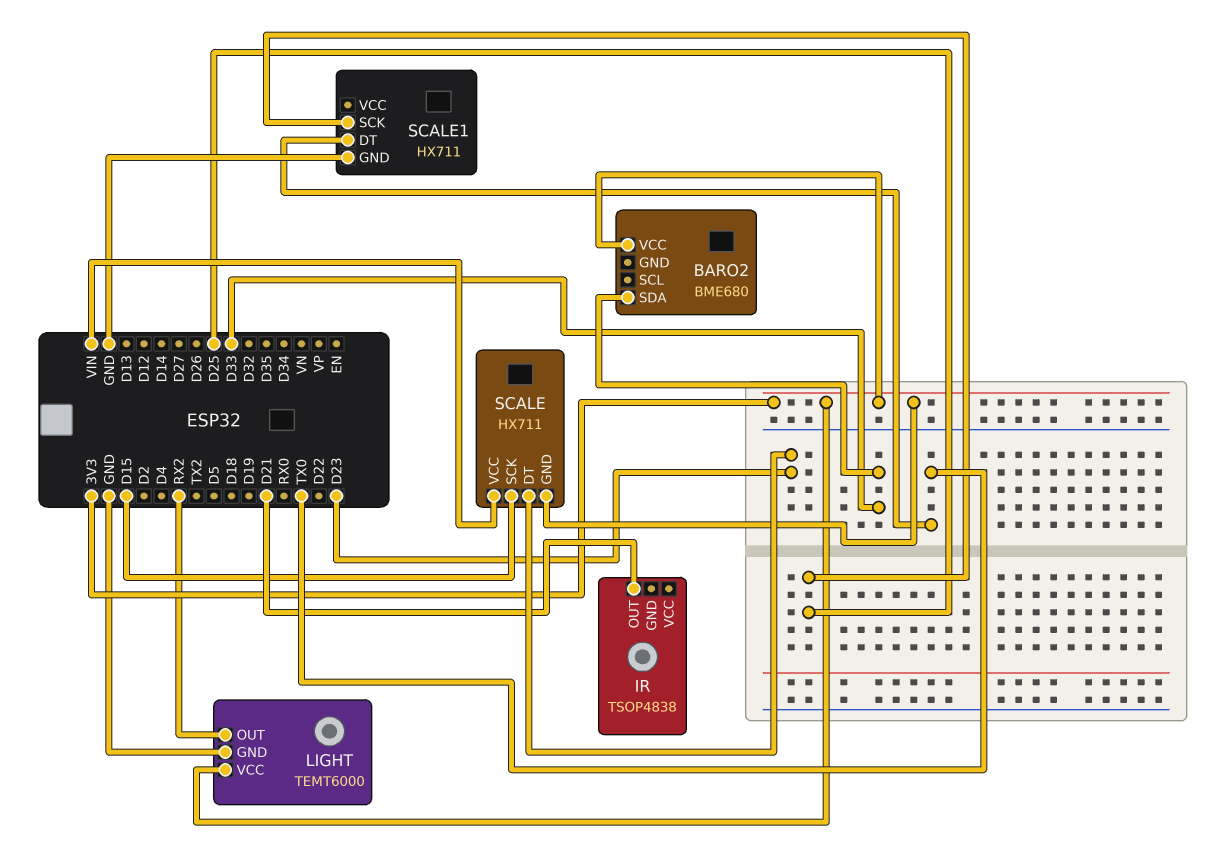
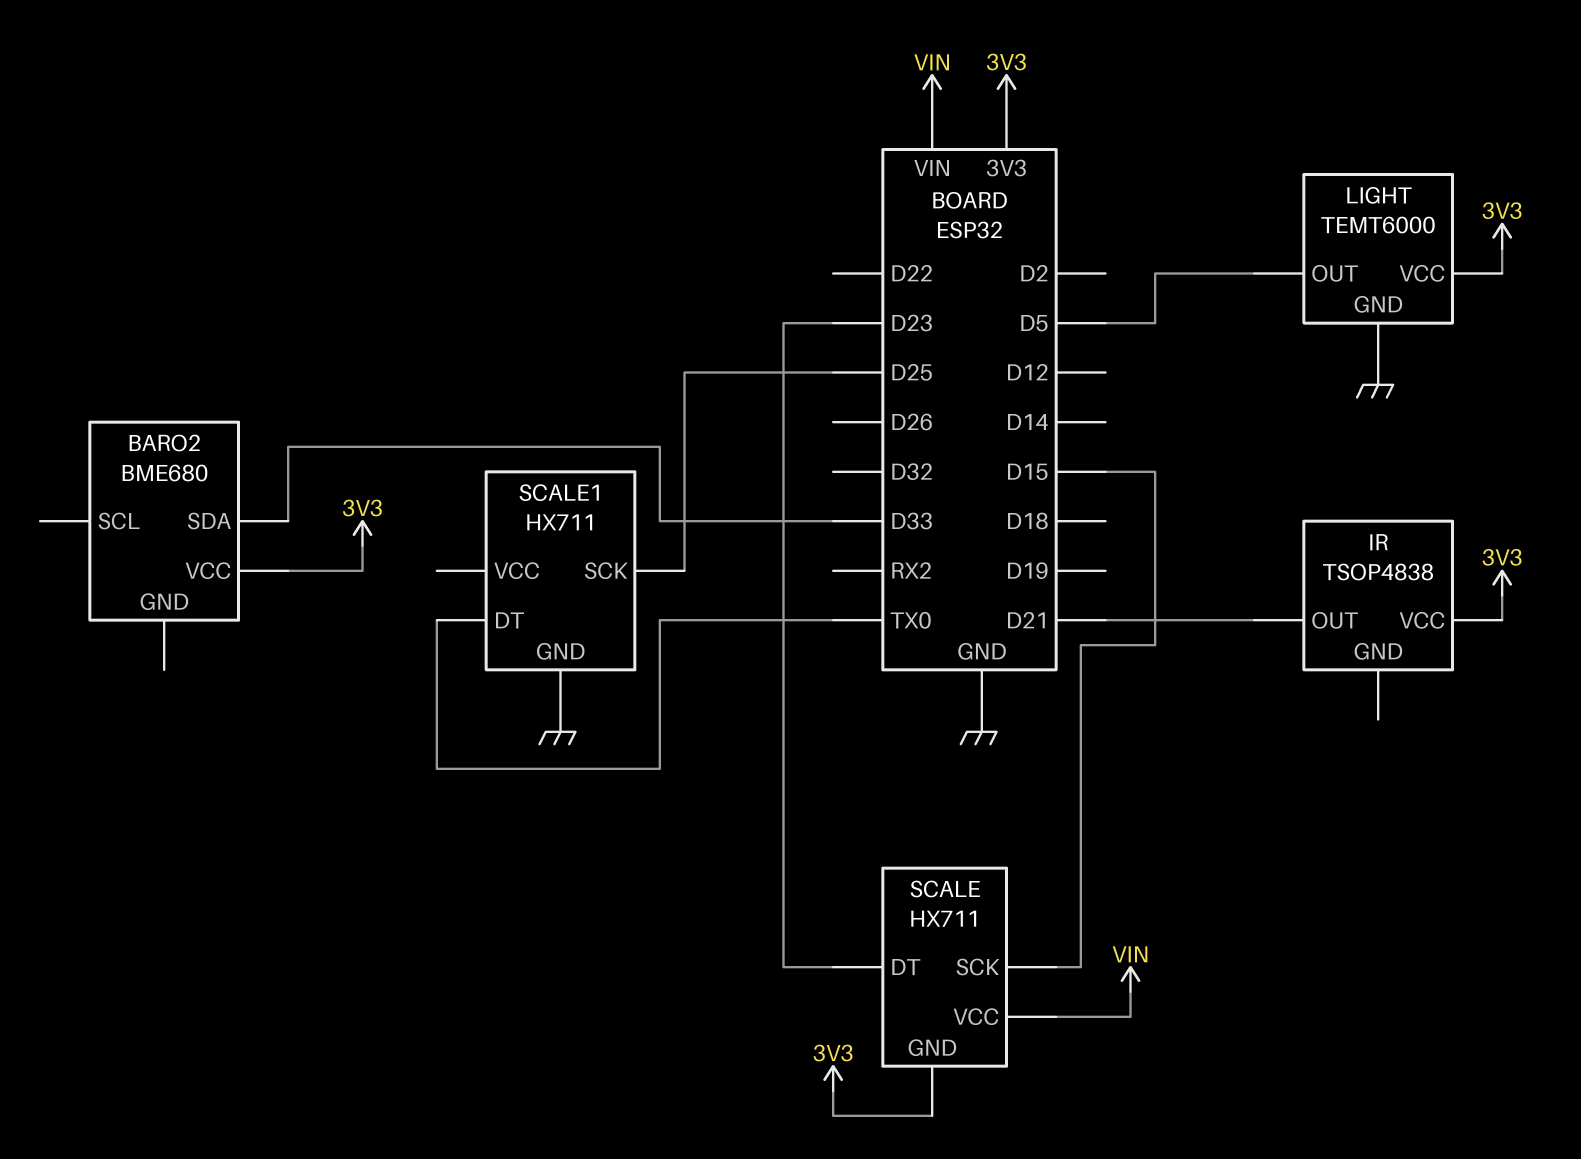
IR pin VCC: none -> 3V3
LIGHT pin OUT: RX2 -> D5

